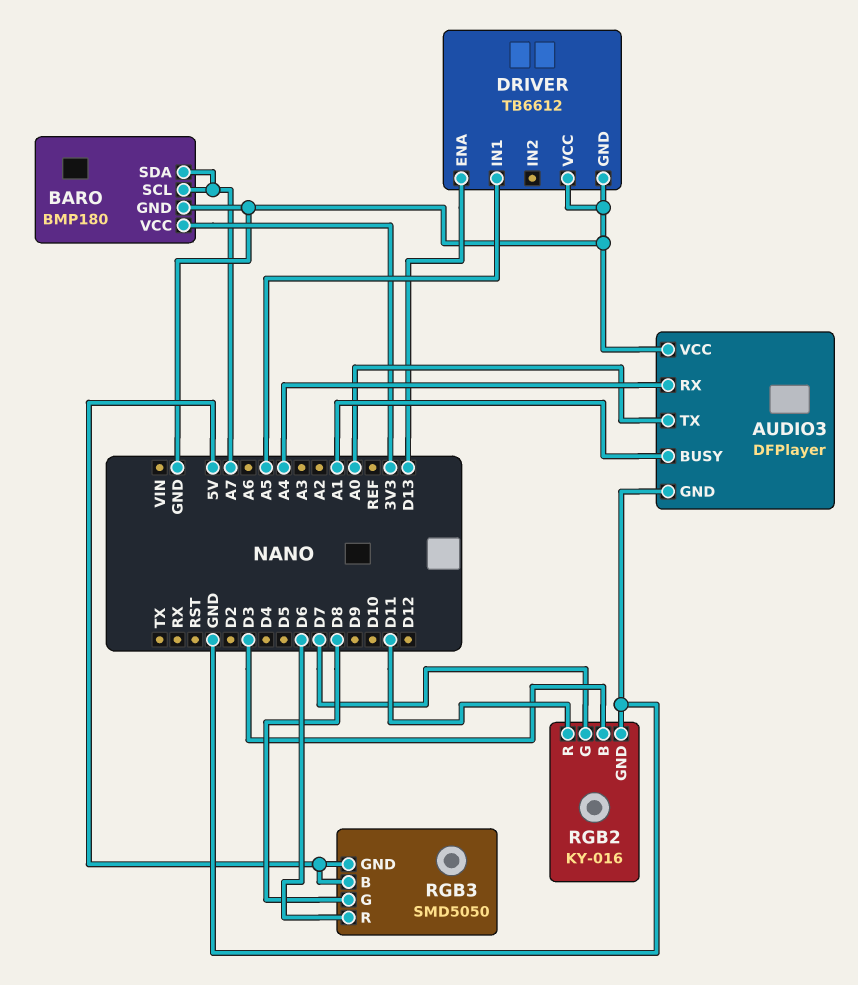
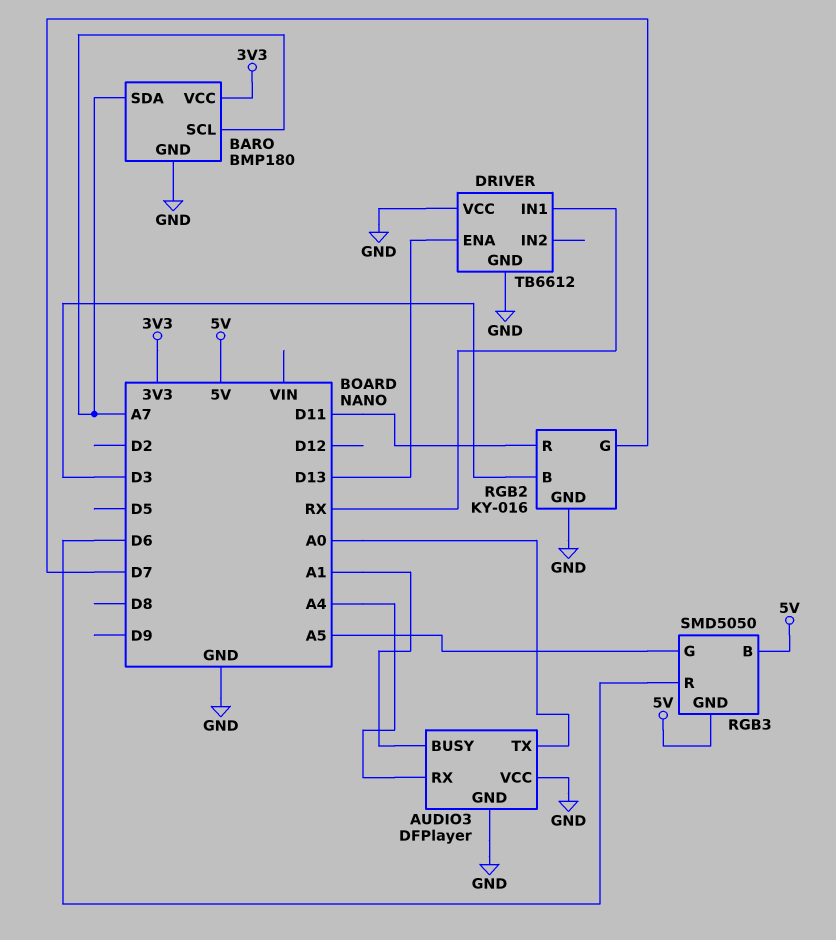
DRIVER pin IN1: A5 -> RX
RGB3 pin G: D8 -> A5

